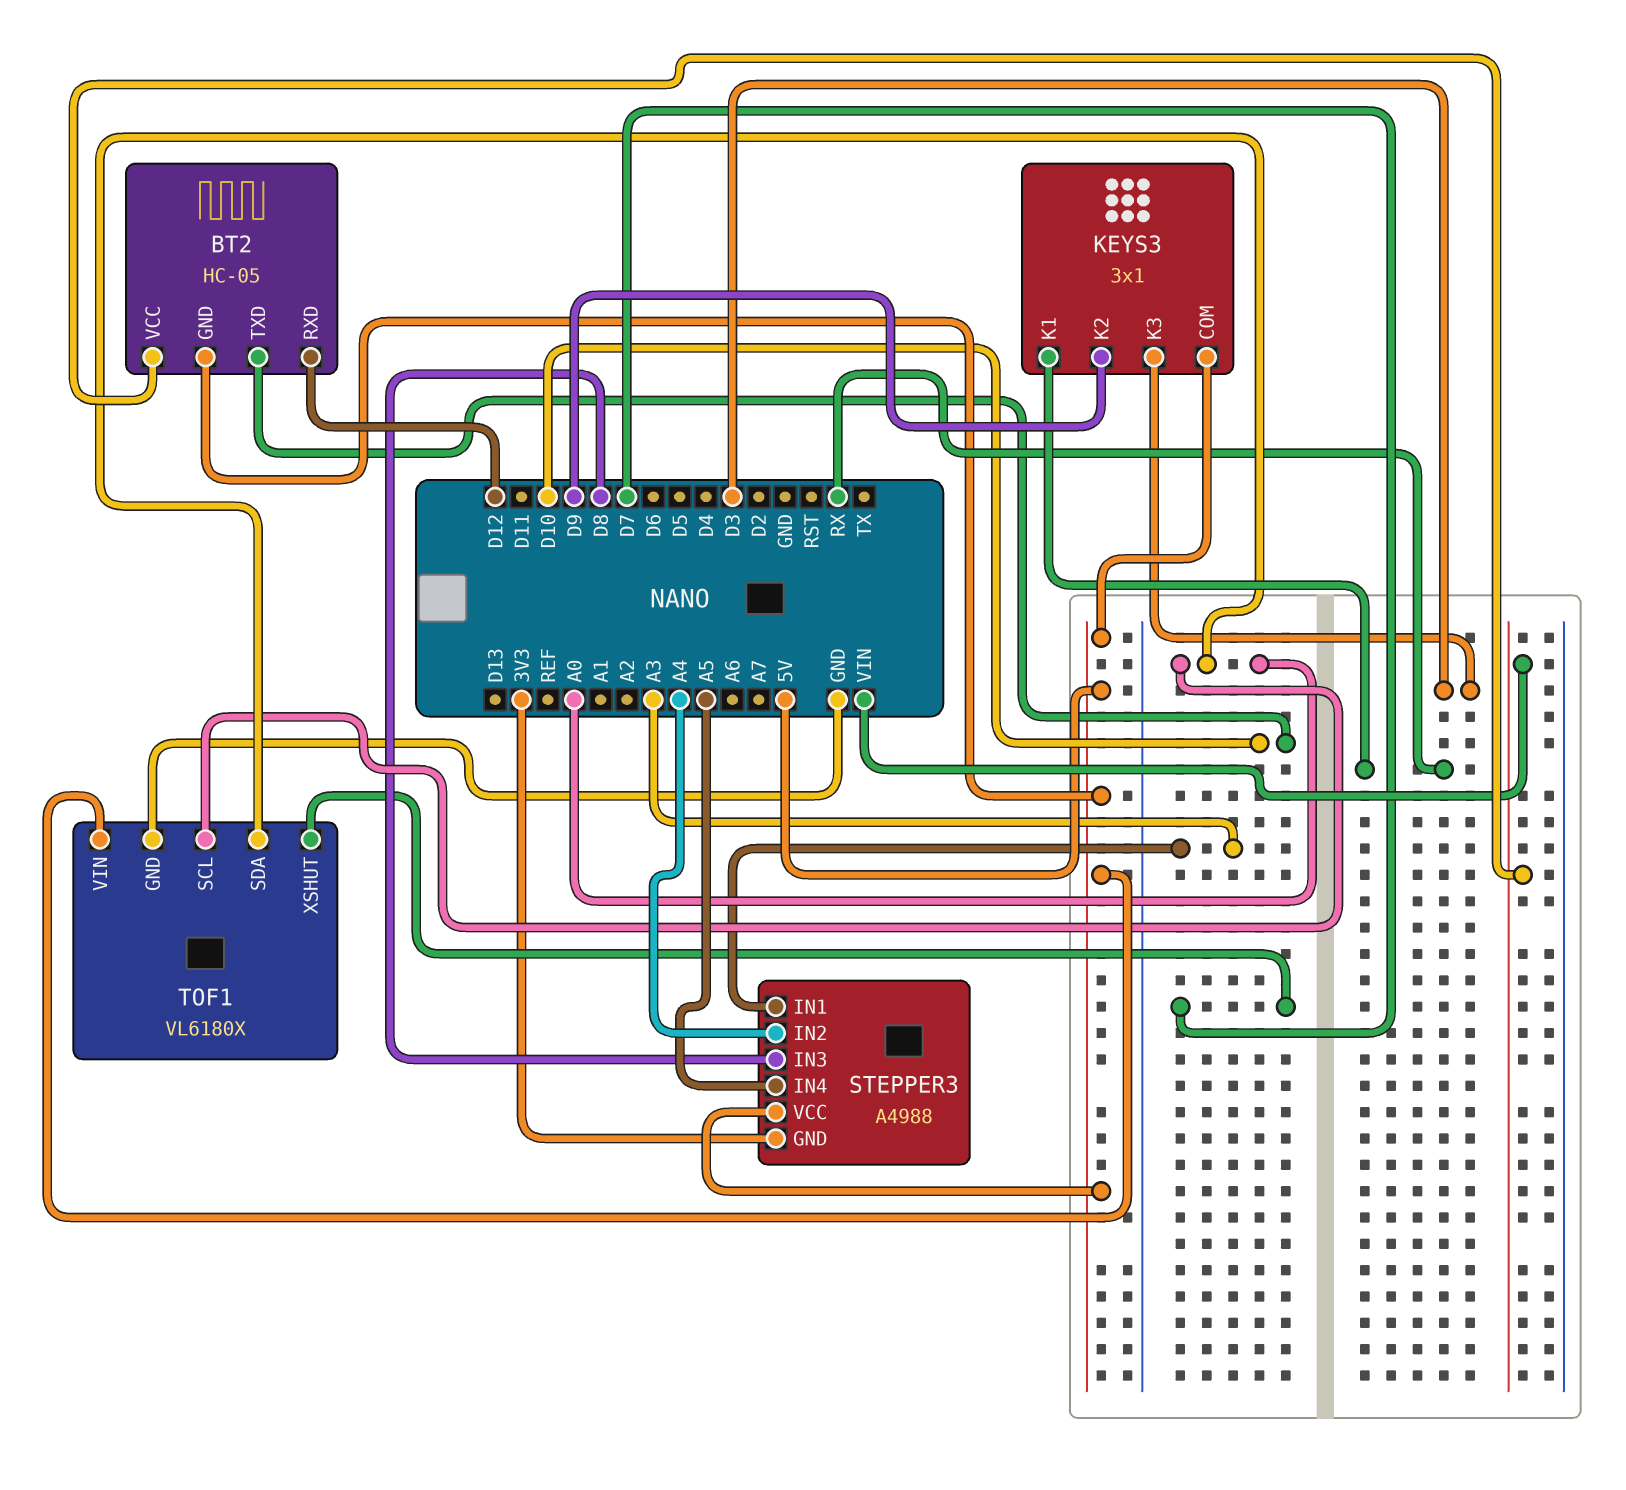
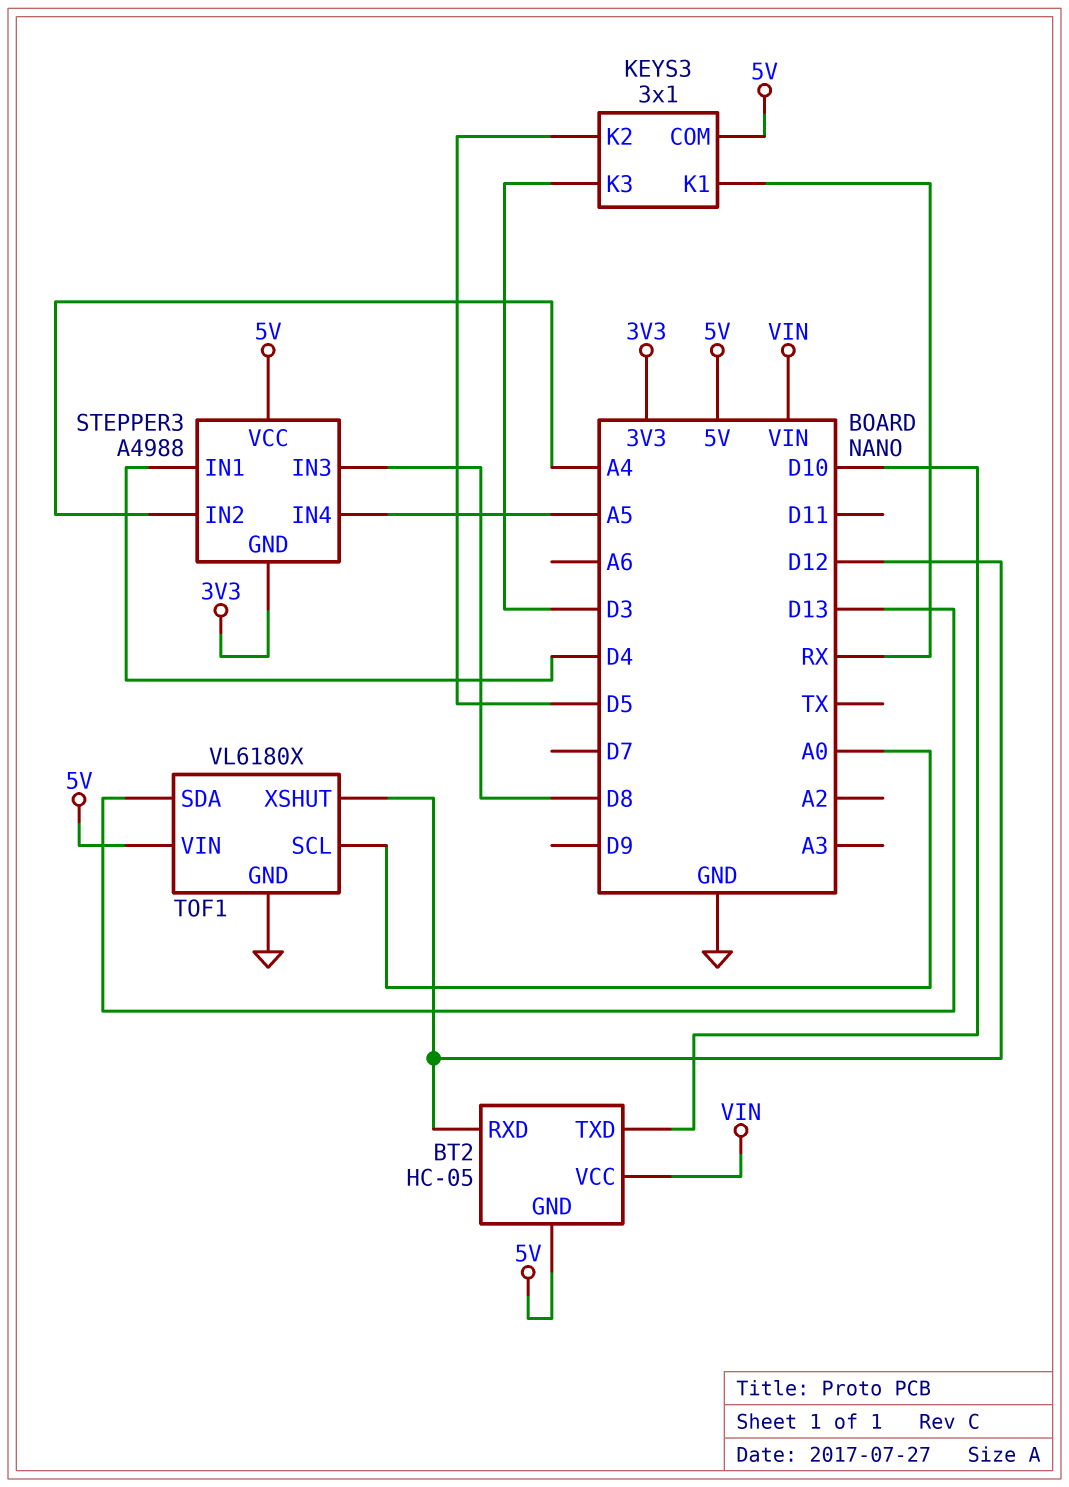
KEYS3 pin K2: D9 -> D5
STEPPER3 pin IN1: A3 -> D4
TOF1 pin SDA: A0 -> D13
TOF1 pin XSHUT: D7 -> D12

